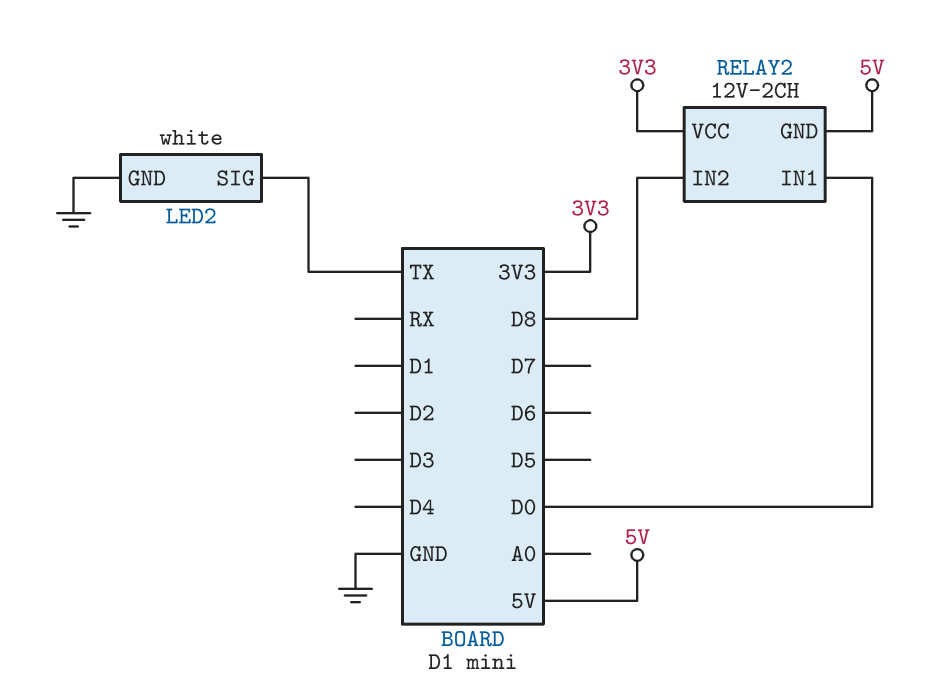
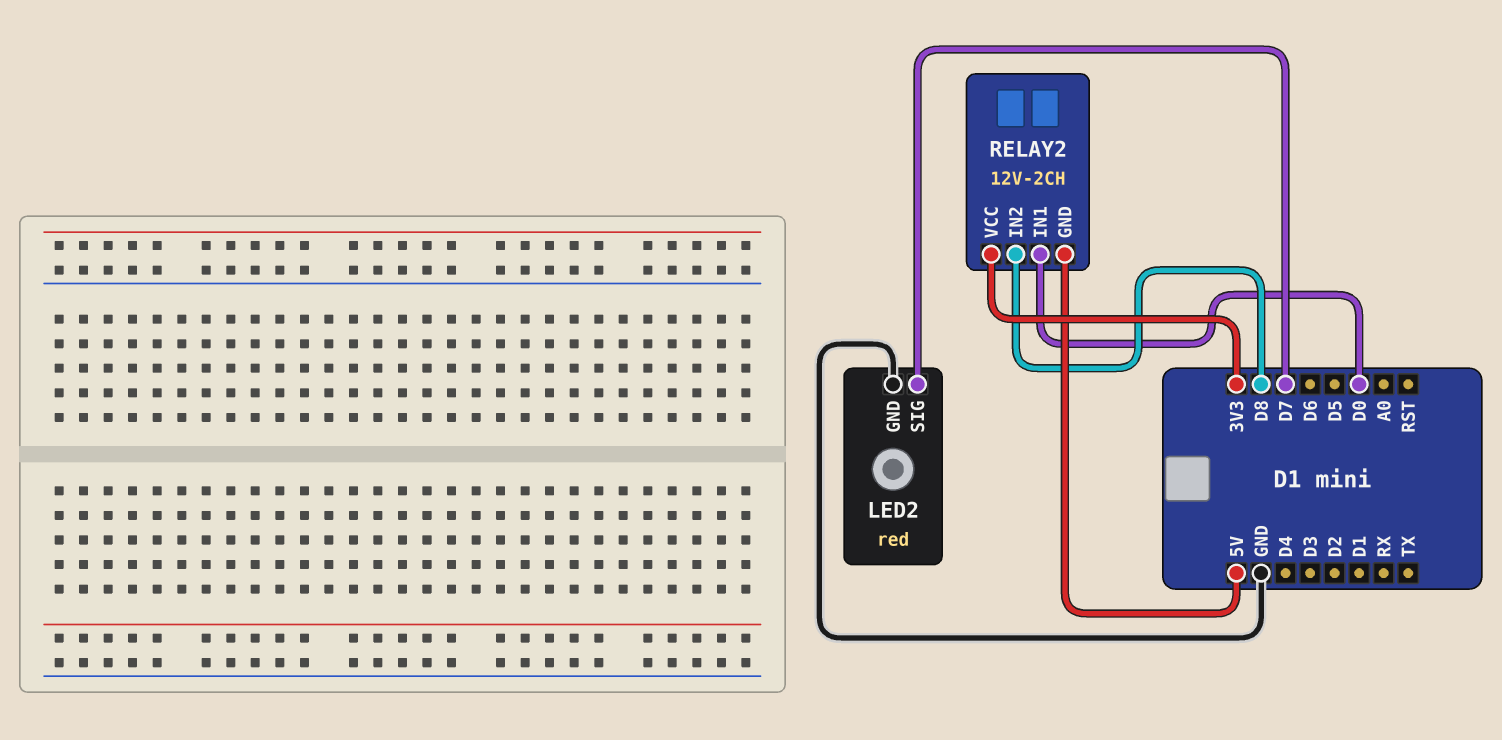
LED2: white -> red
LED2 pin SIG: TX -> D7

